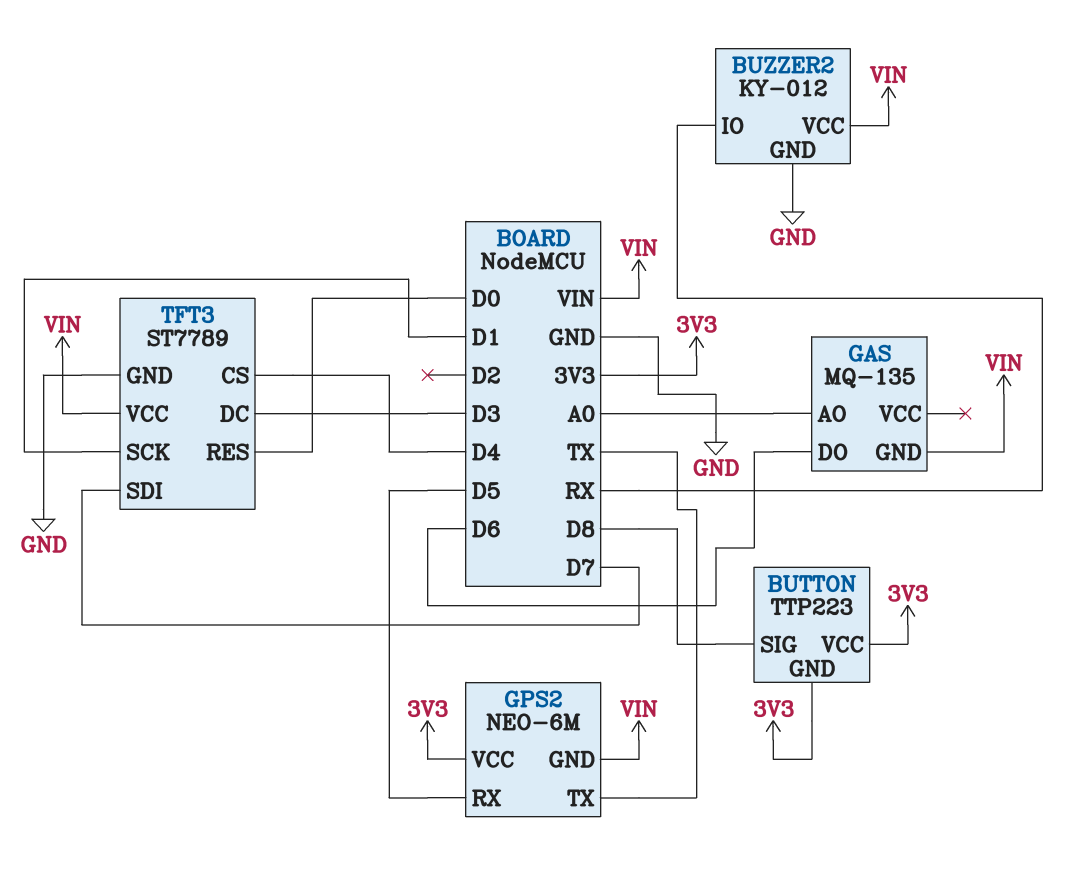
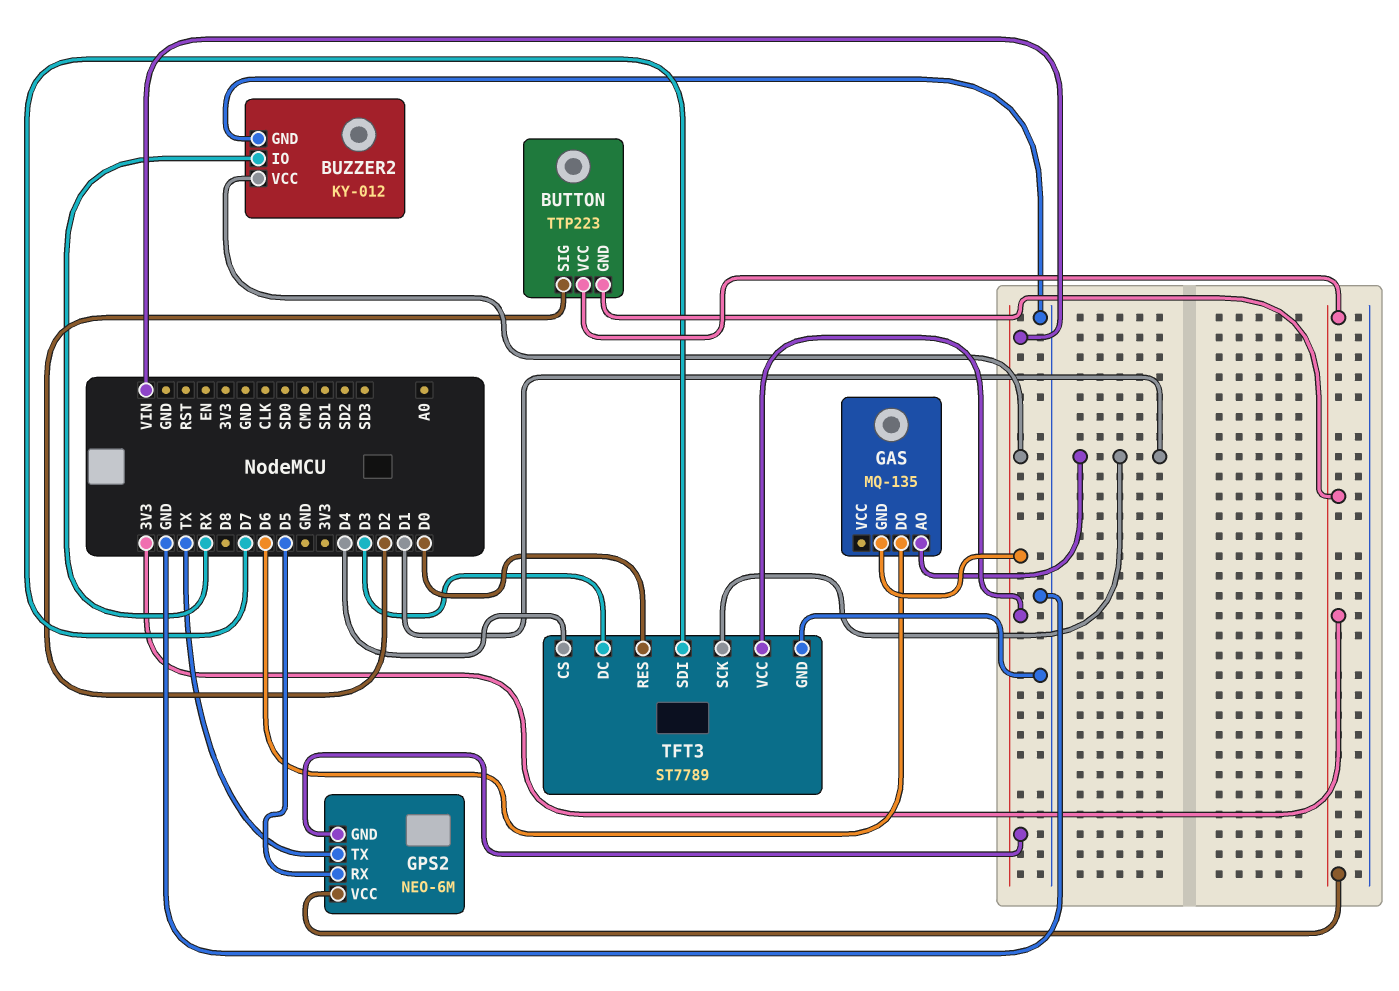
BUTTON pin SIG: D8 -> D2
GAS pin AO: A0 -> D1

